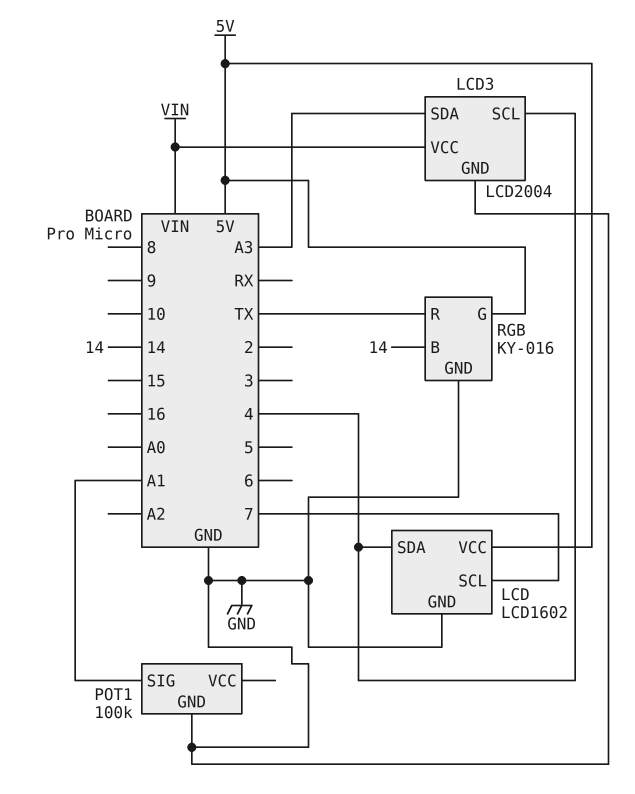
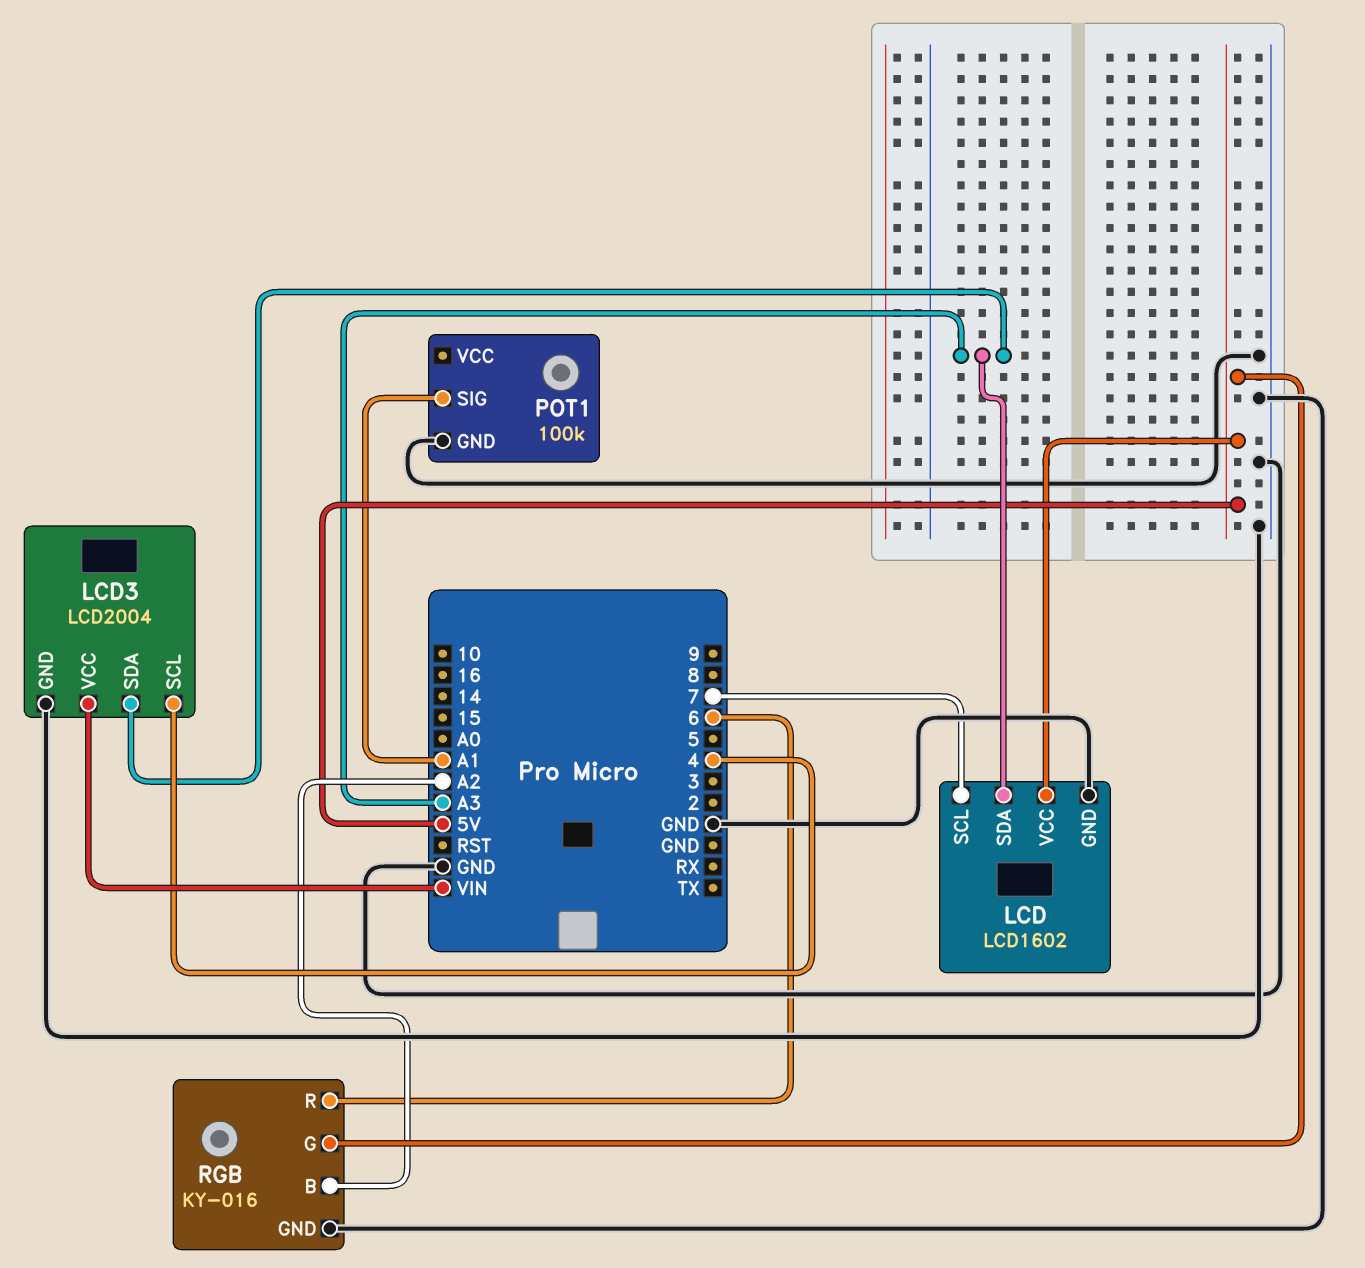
LCD pin SDA: 4 -> A3
RGB pin B: 14 -> A2
RGB pin R: TX -> 6

